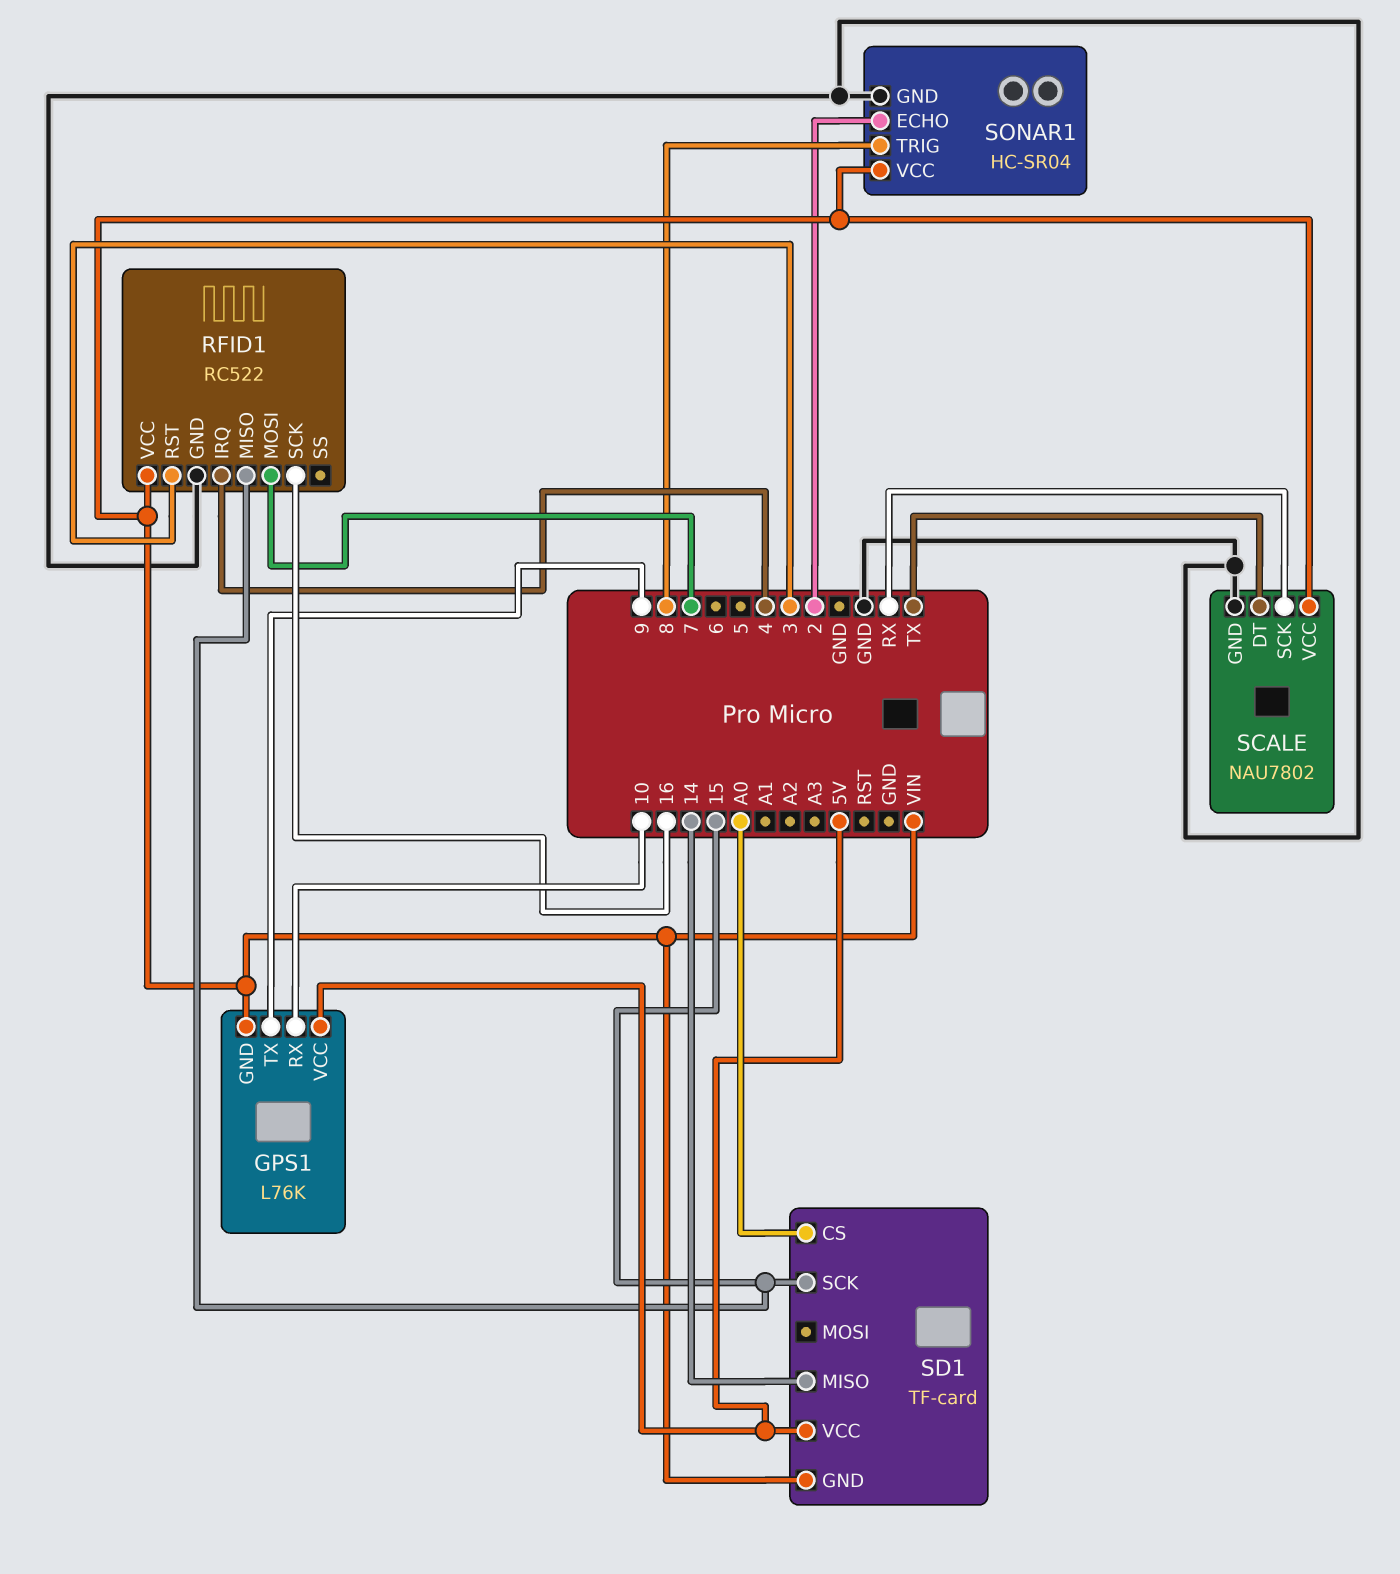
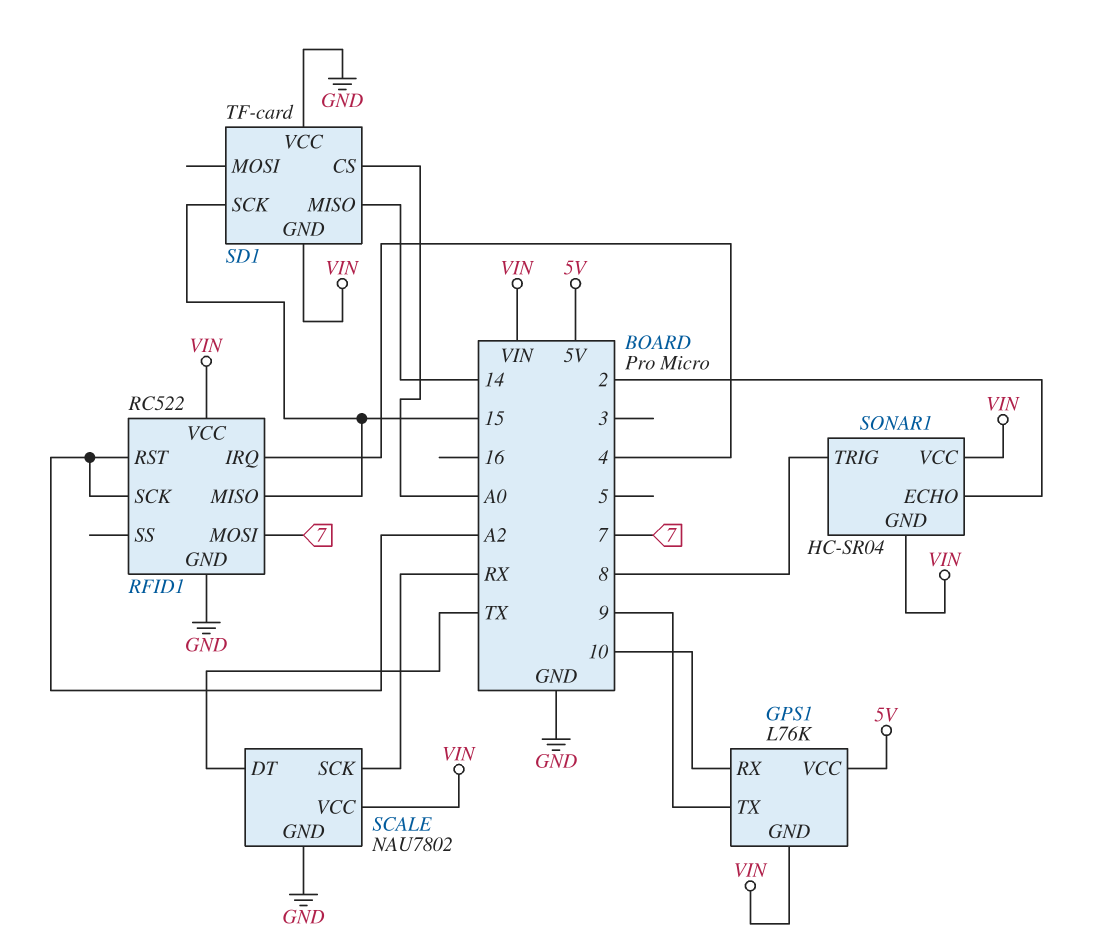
RFID1 pin RST: 3 -> A2
RFID1 pin SCK: 16 -> A2
SD1 pin VCC: 5V -> GND
SONAR1 pin GND: GND -> VIN

